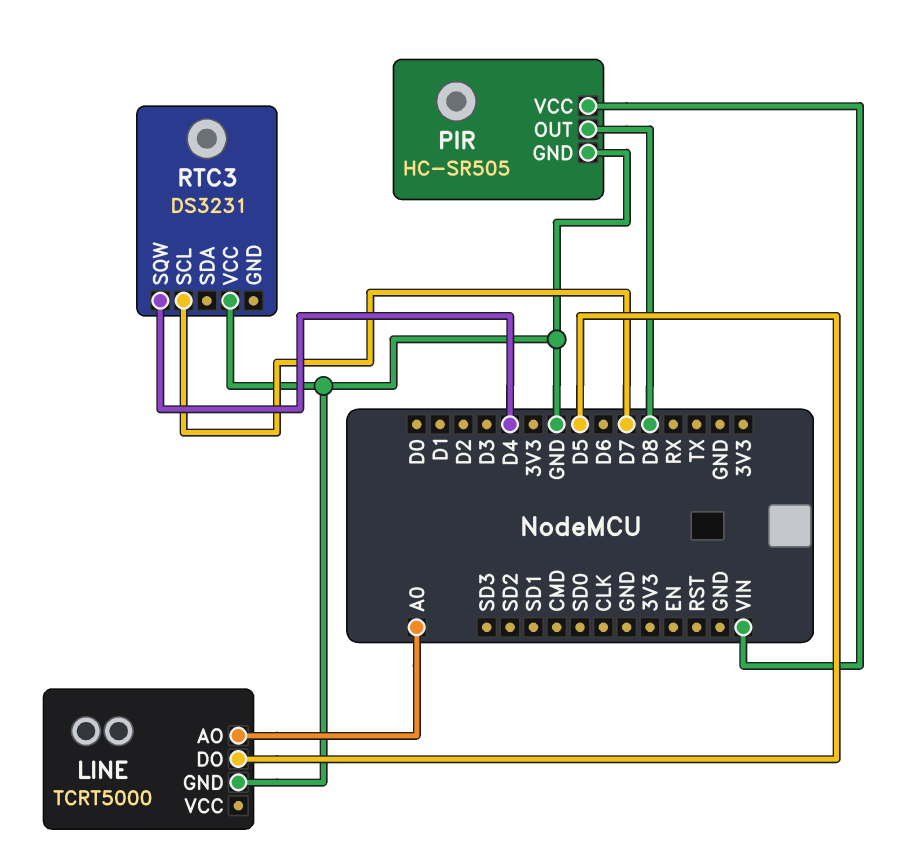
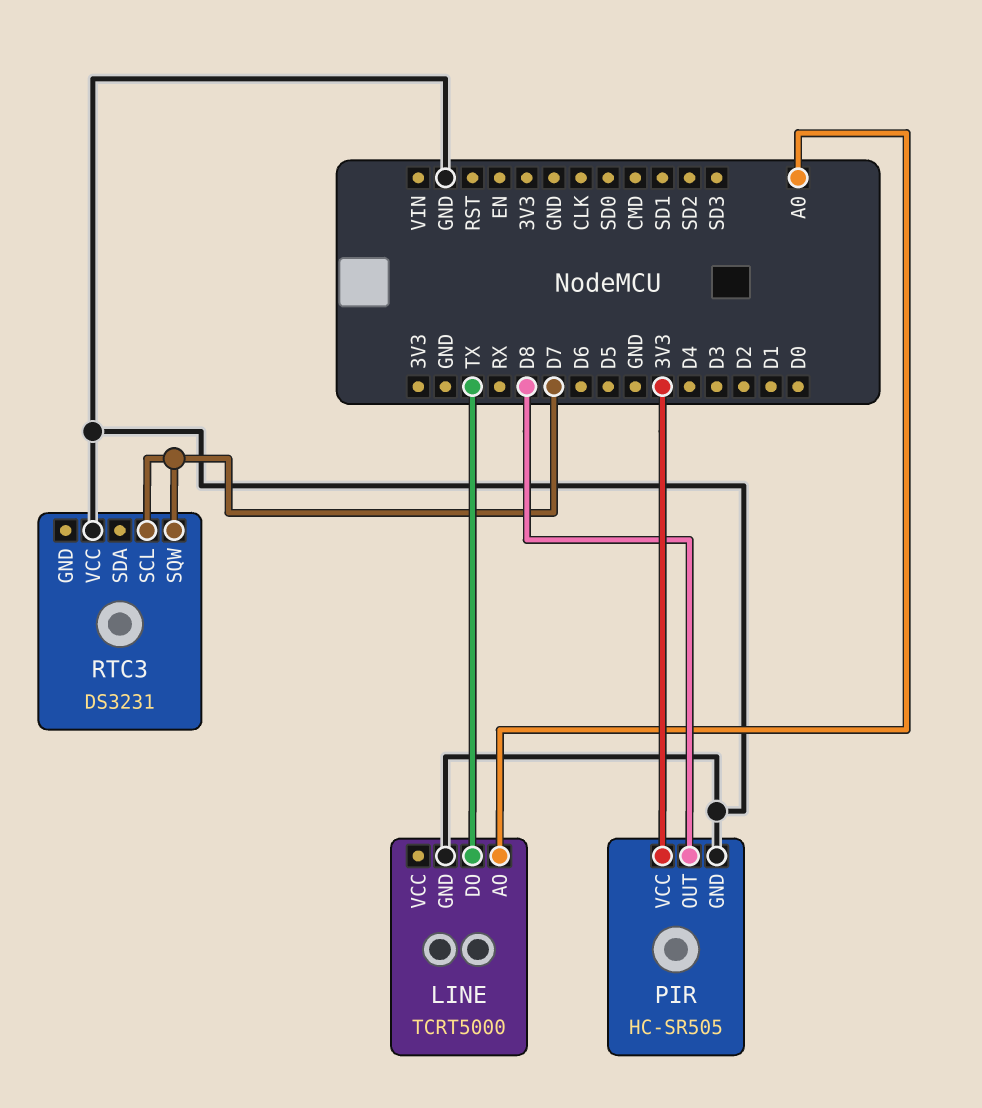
LINE pin DO: D5 -> TX
PIR pin VCC: VIN -> 3V3
RTC3 pin SQW: D4 -> D7

